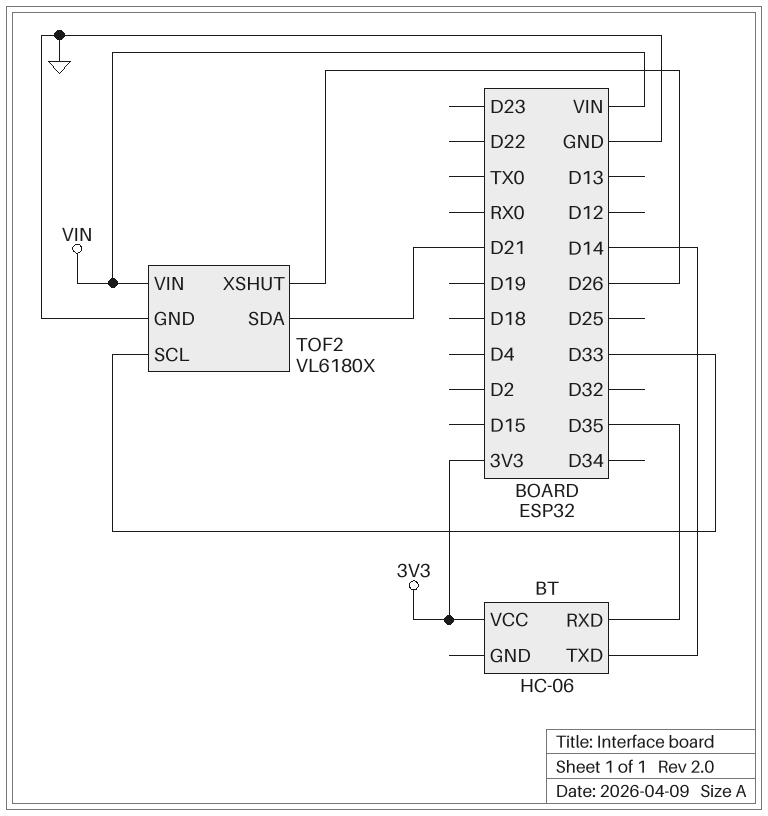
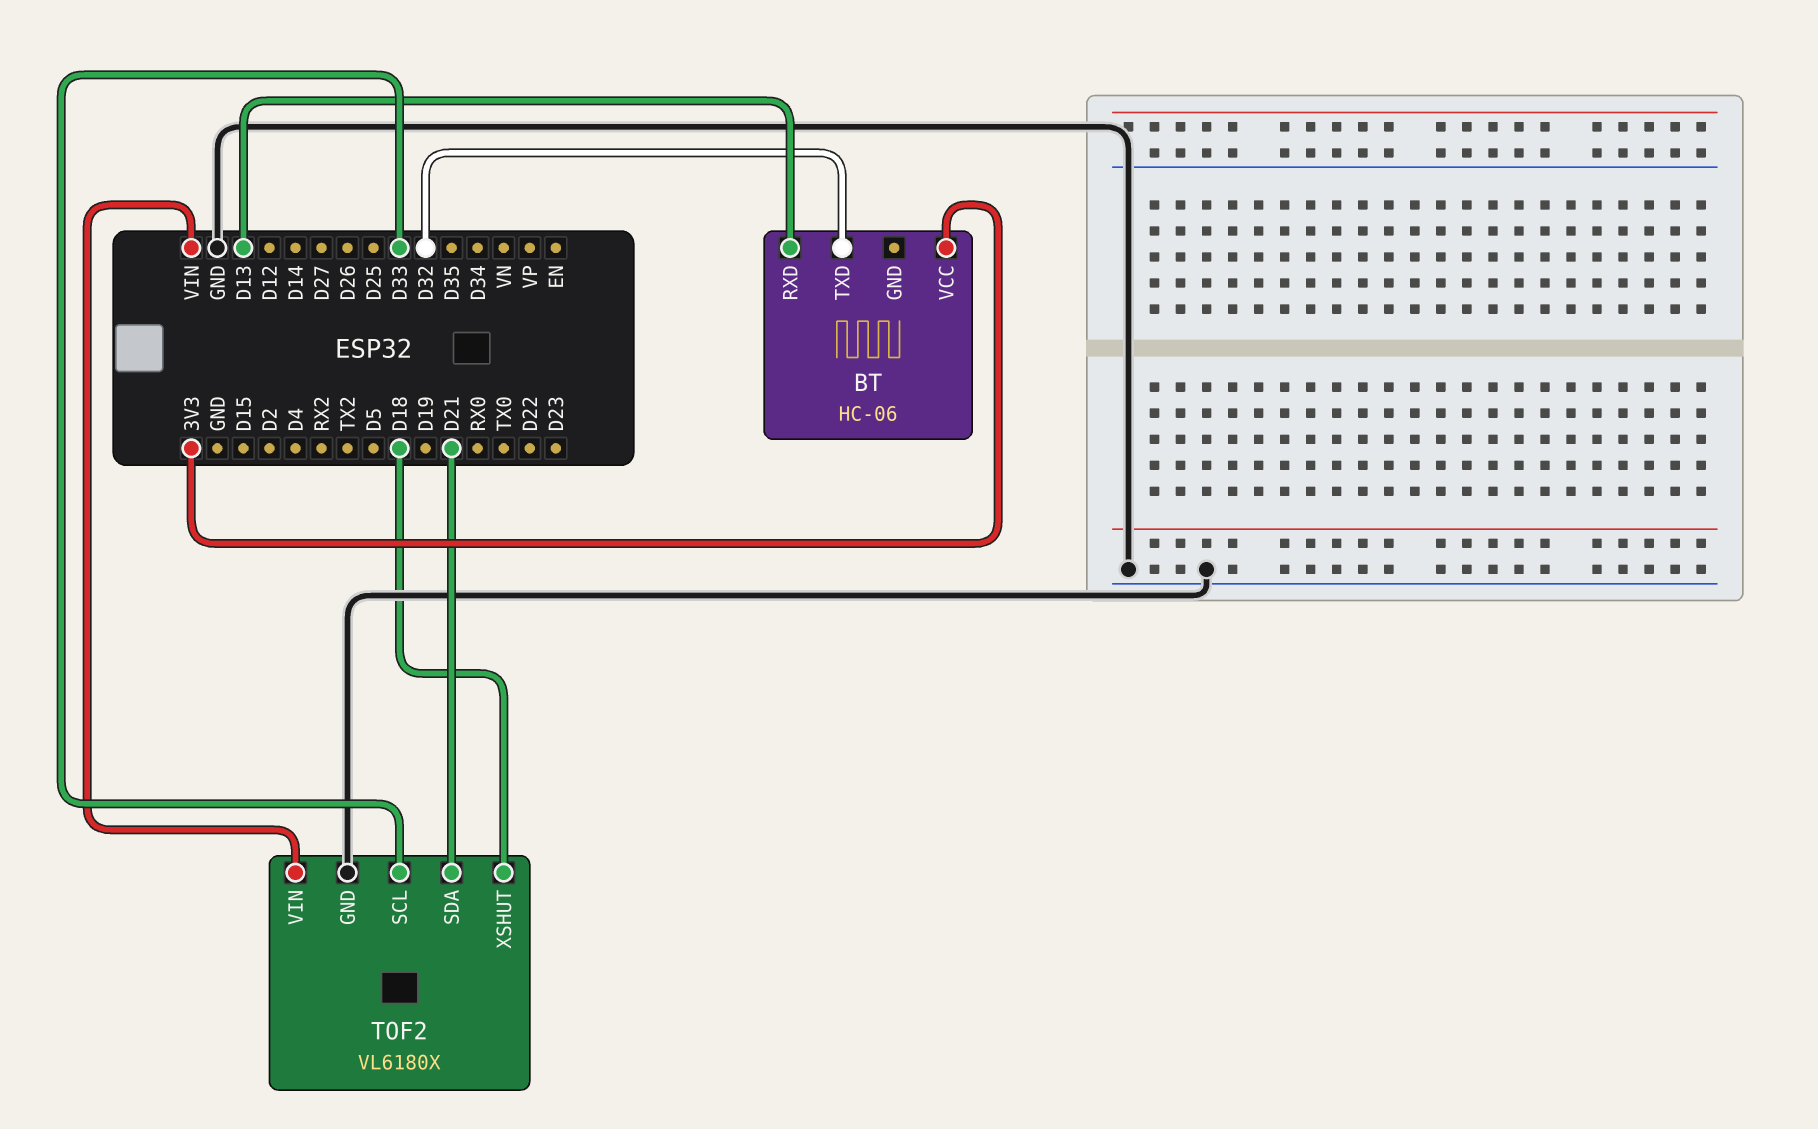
BT pin RXD: D35 -> D13
BT pin TXD: D14 -> D32
TOF2 pin XSHUT: D26 -> D18

